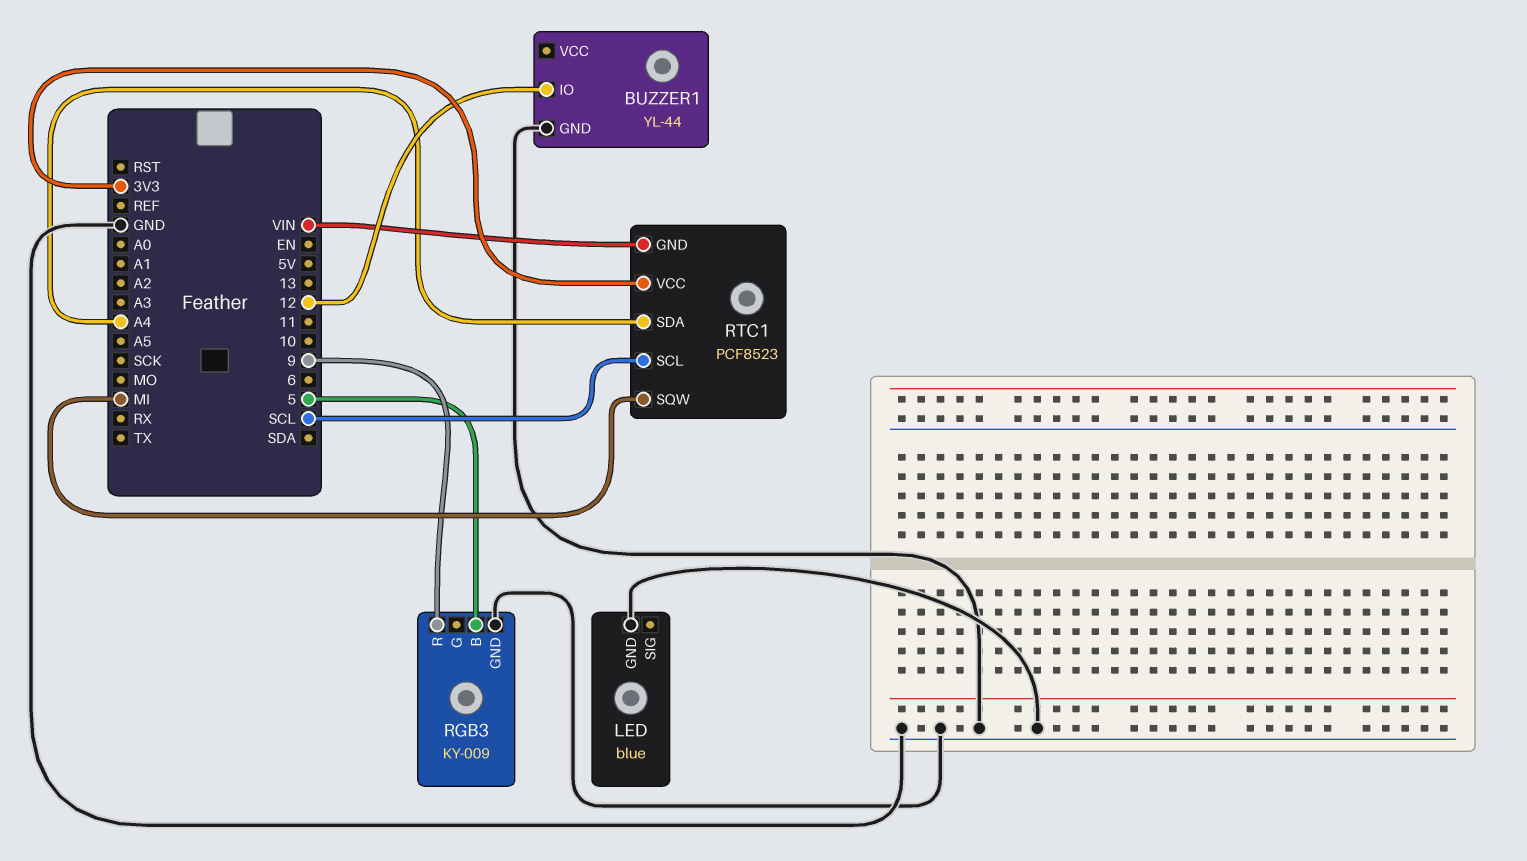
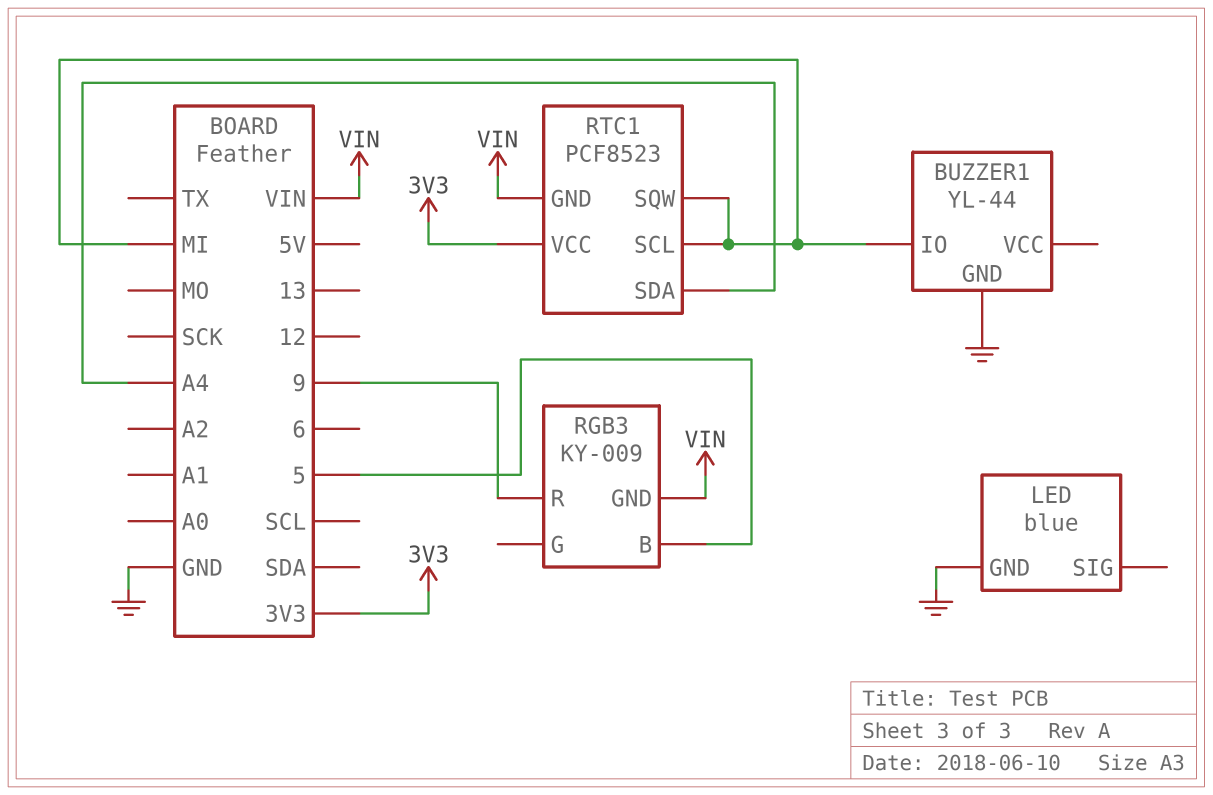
BUZZER1 pin IO: 12 -> MI
RGB3 pin GND: GND -> VIN
RTC1 pin SCL: SCL -> MI

